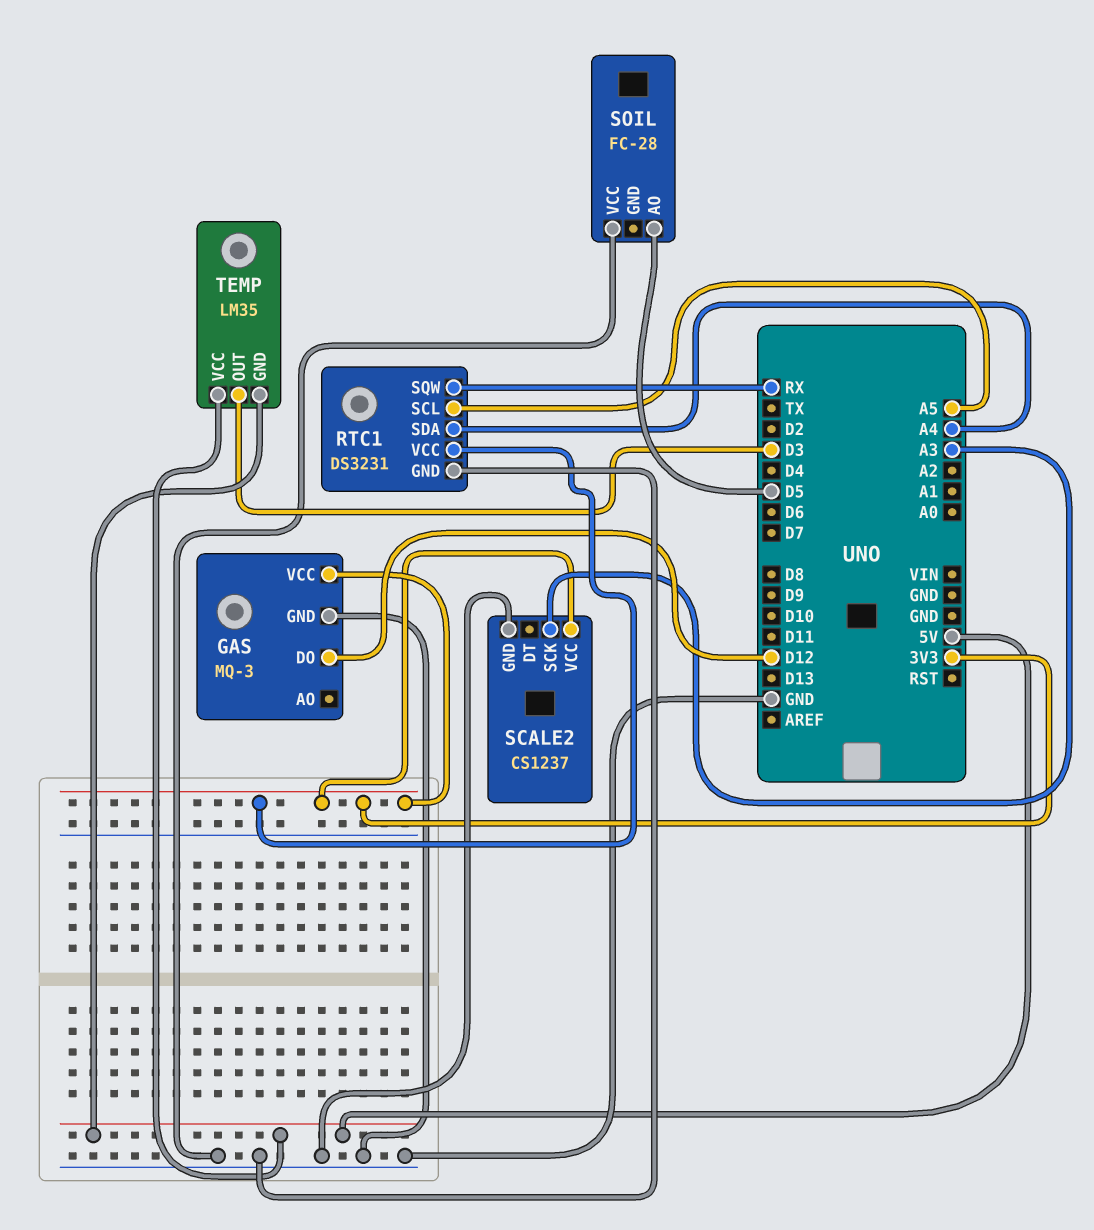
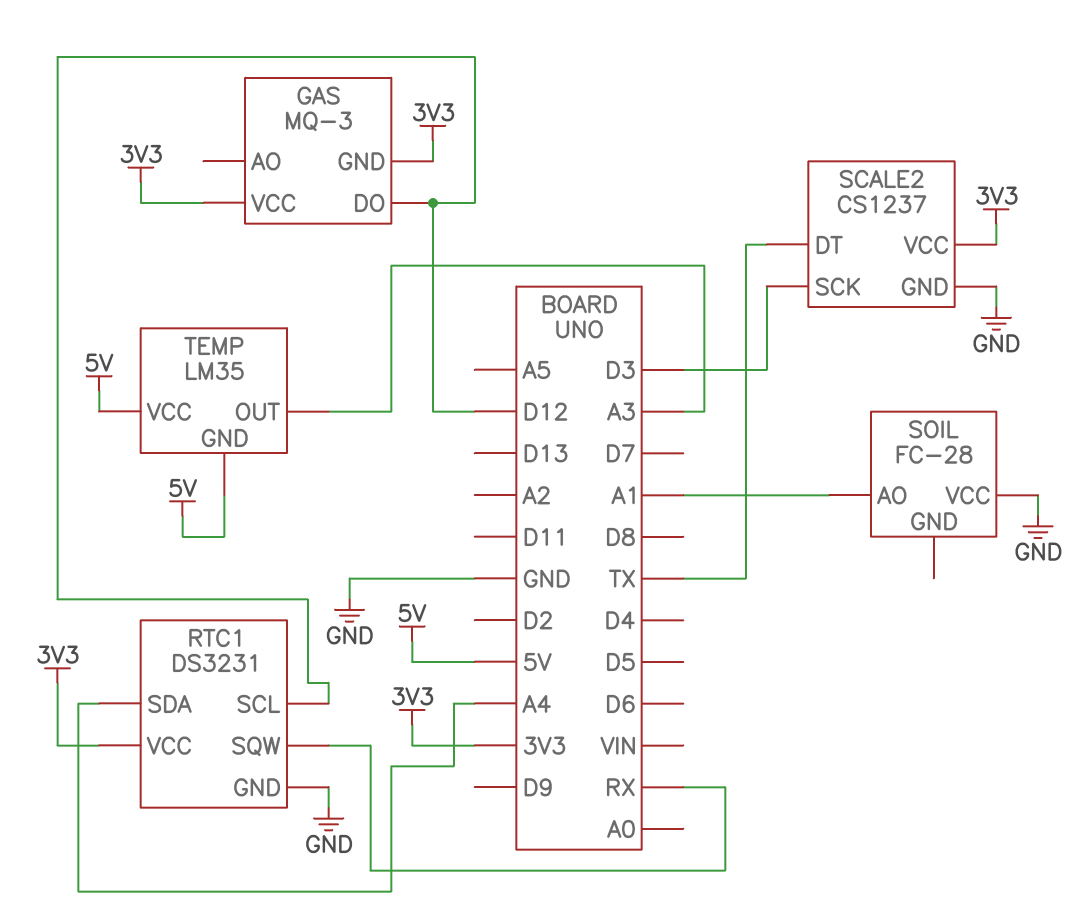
GAS pin GND: GND -> 3V3
RTC1 pin SCL: A5 -> D12
SCALE2 pin DT: none -> TX
SCALE2 pin SCK: A3 -> D3
SOIL pin AO: D5 -> A1
TEMP pin OUT: D3 -> A3

